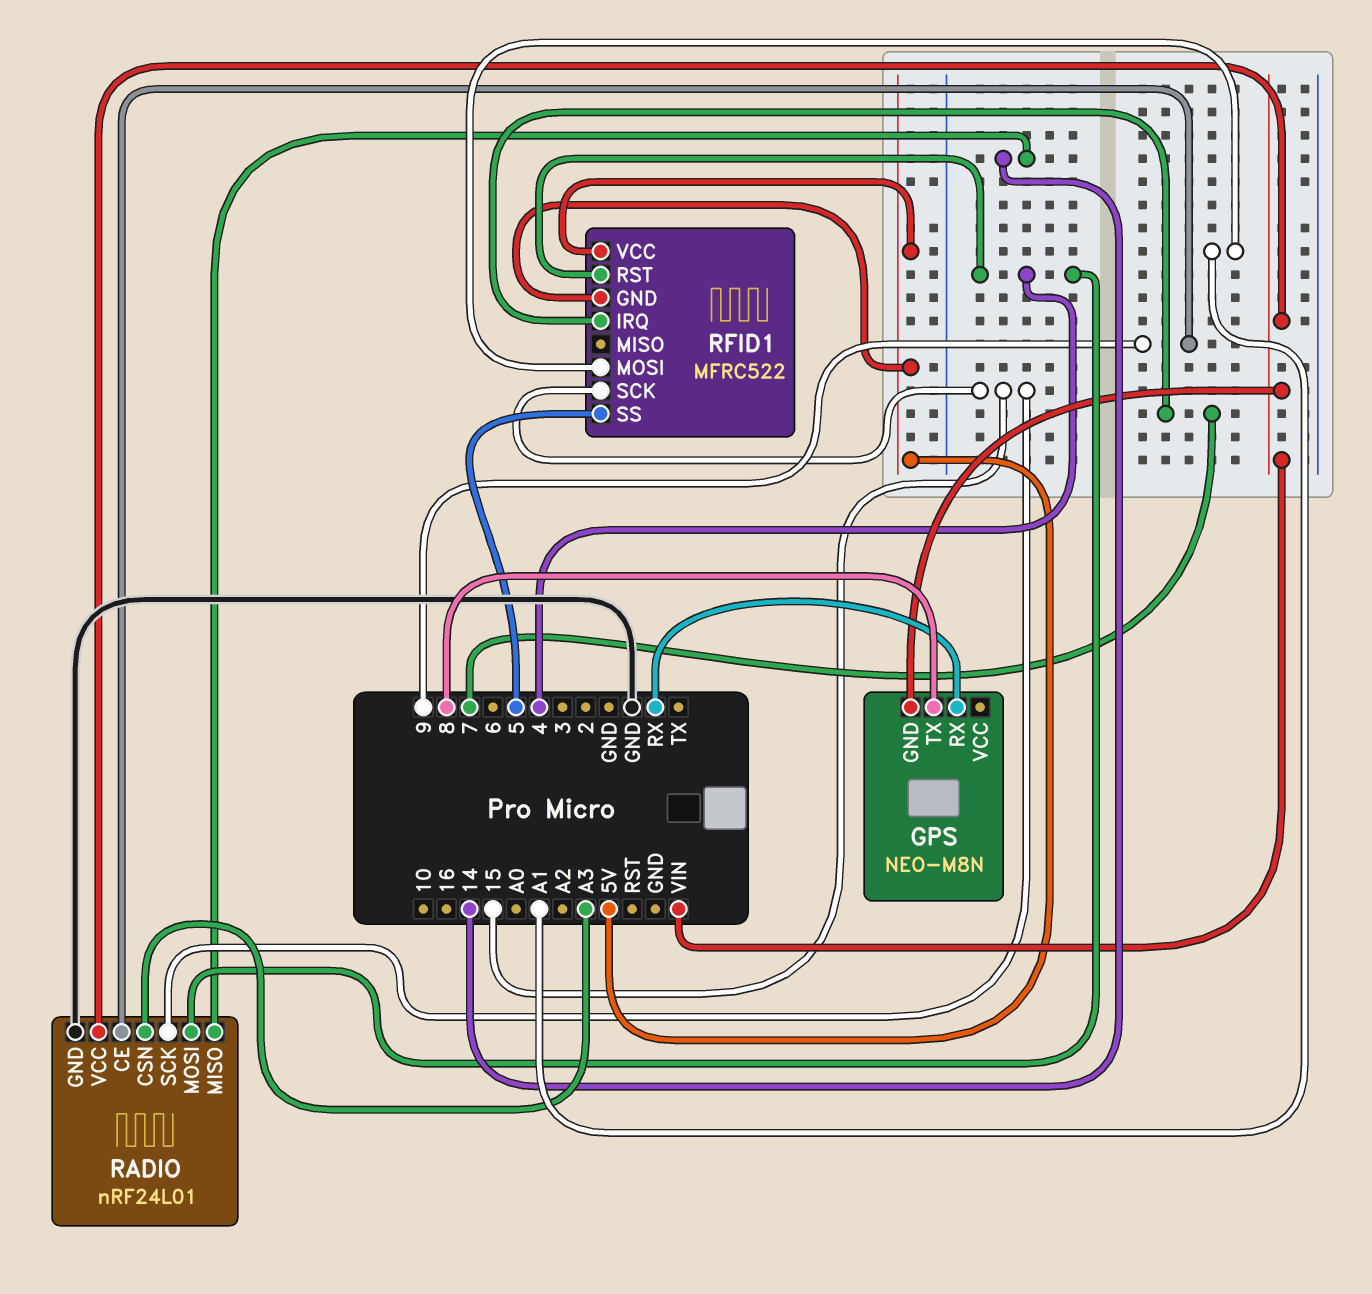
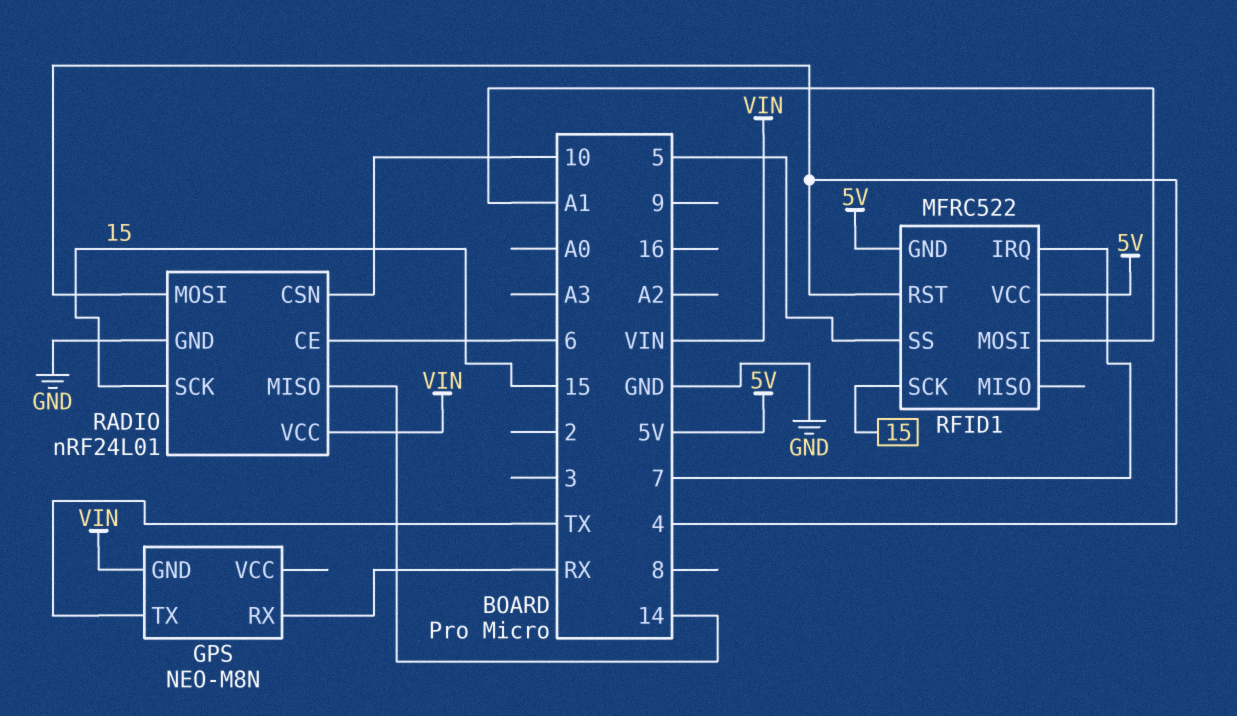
GPS pin TX: 8 -> TX
RADIO pin CE: 9 -> 6
RADIO pin CSN: A3 -> 10

